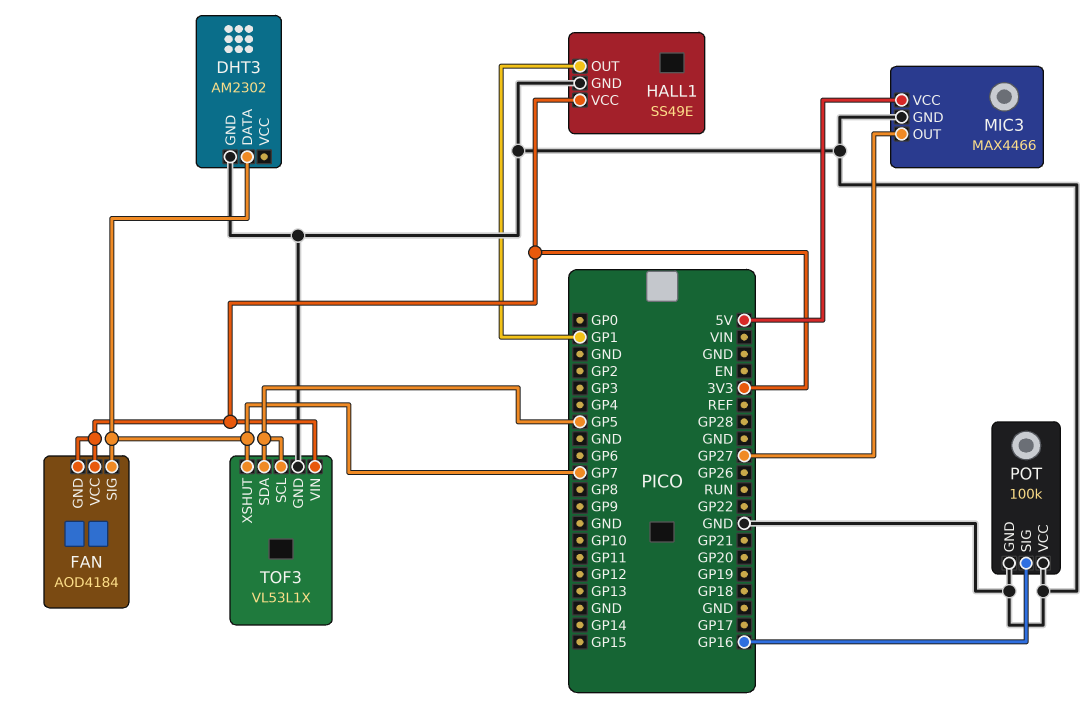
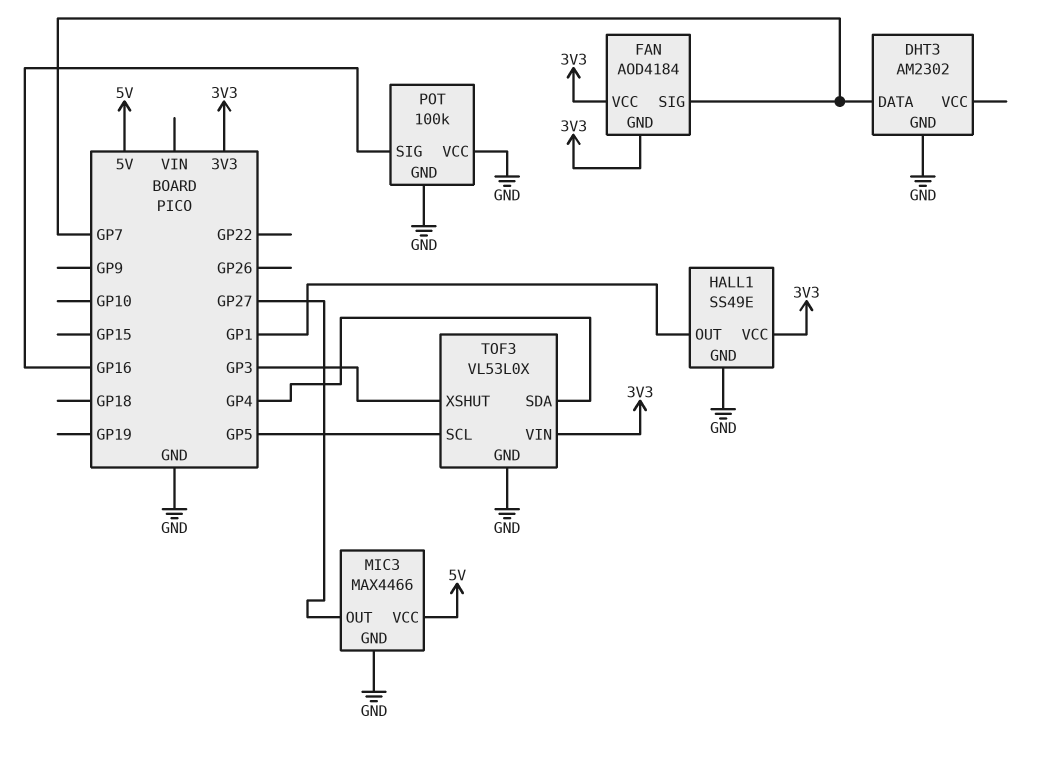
TOF3: VL53L1X -> VL53L0X
TOF3 pin SDA: GP5 -> GP4
TOF3 pin XSHUT: GP7 -> GP3

